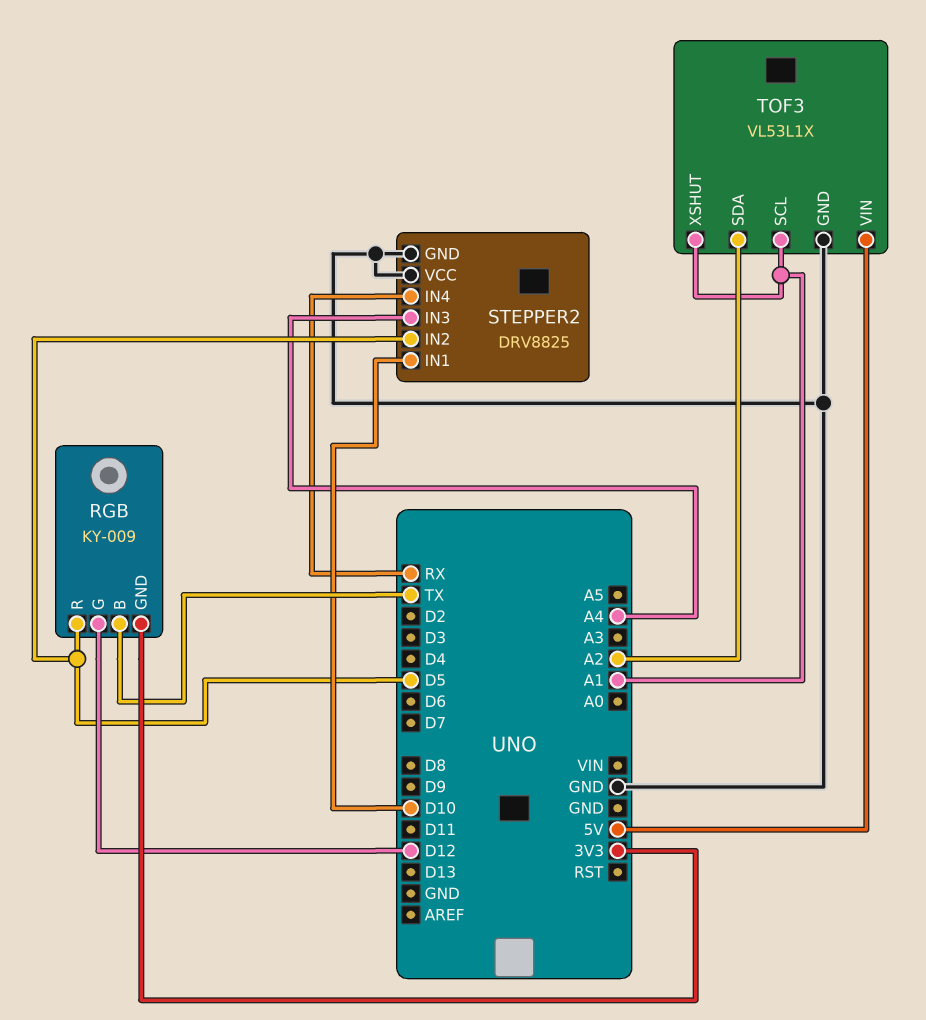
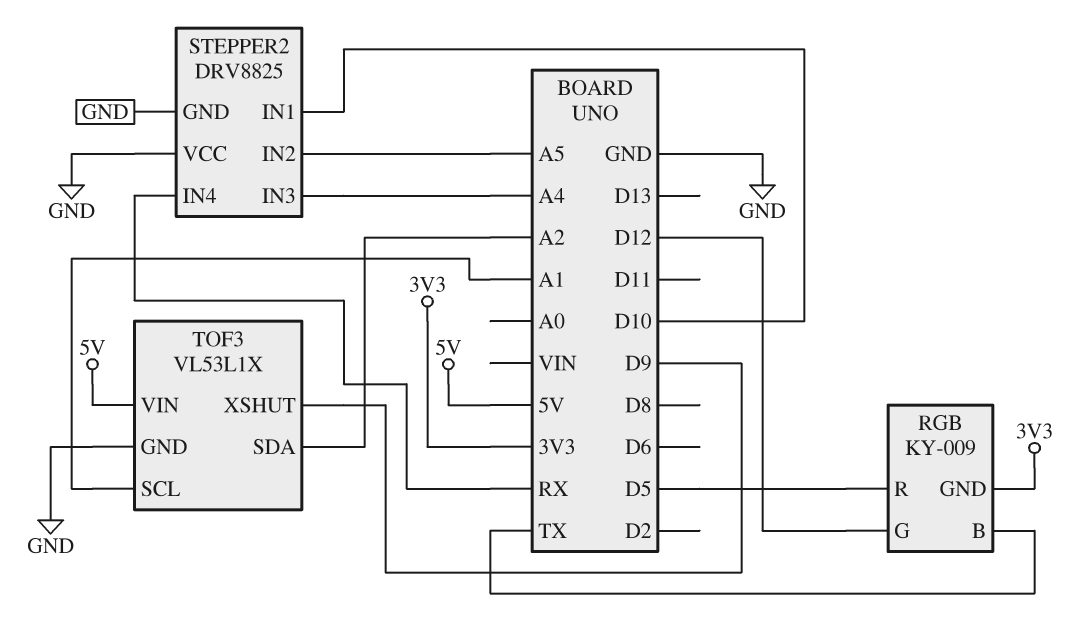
STEPPER2 pin IN2: D5 -> A5
TOF3 pin XSHUT: A1 -> D9

